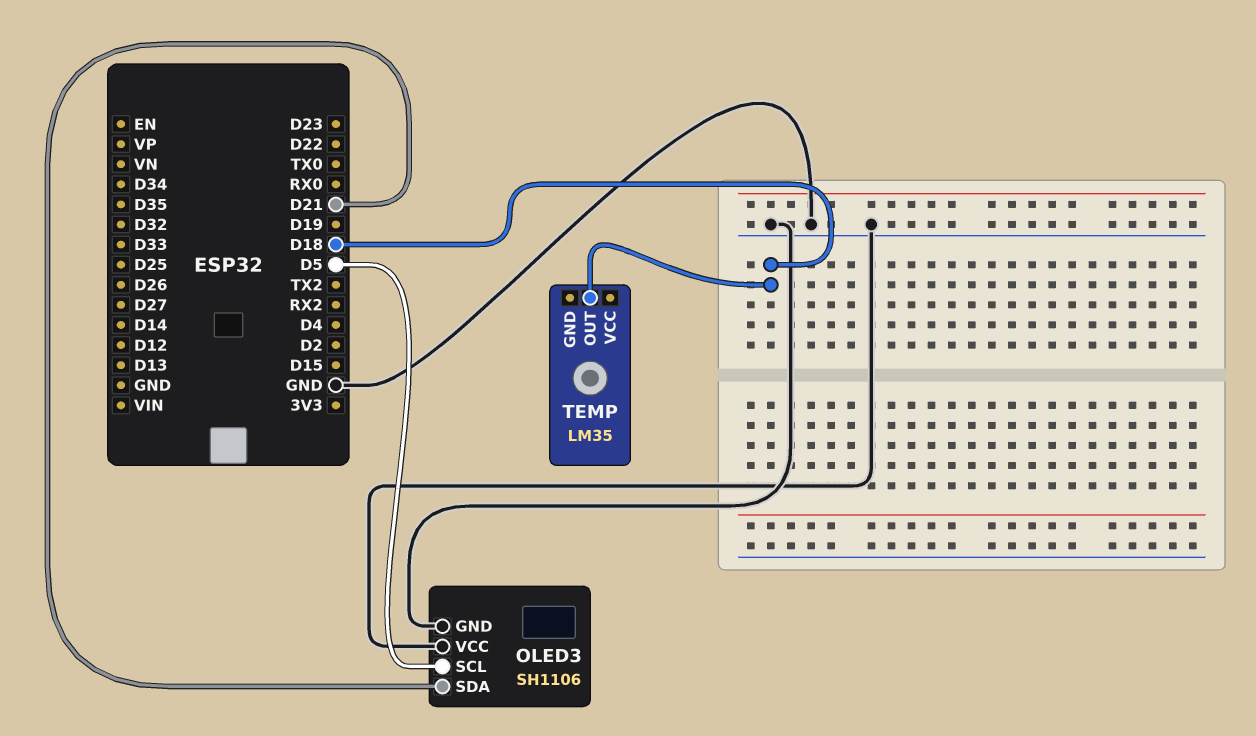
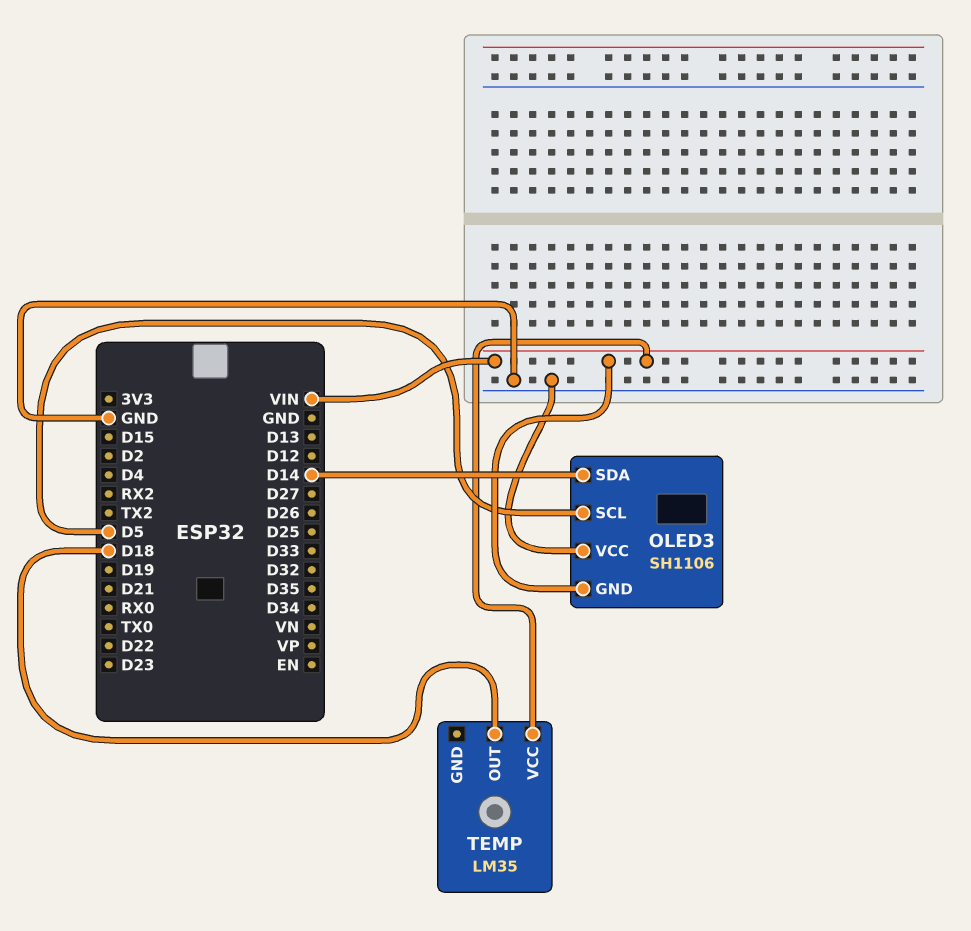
OLED3 pin GND: GND -> VIN
OLED3 pin SDA: D21 -> D14
TEMP pin VCC: none -> VIN

